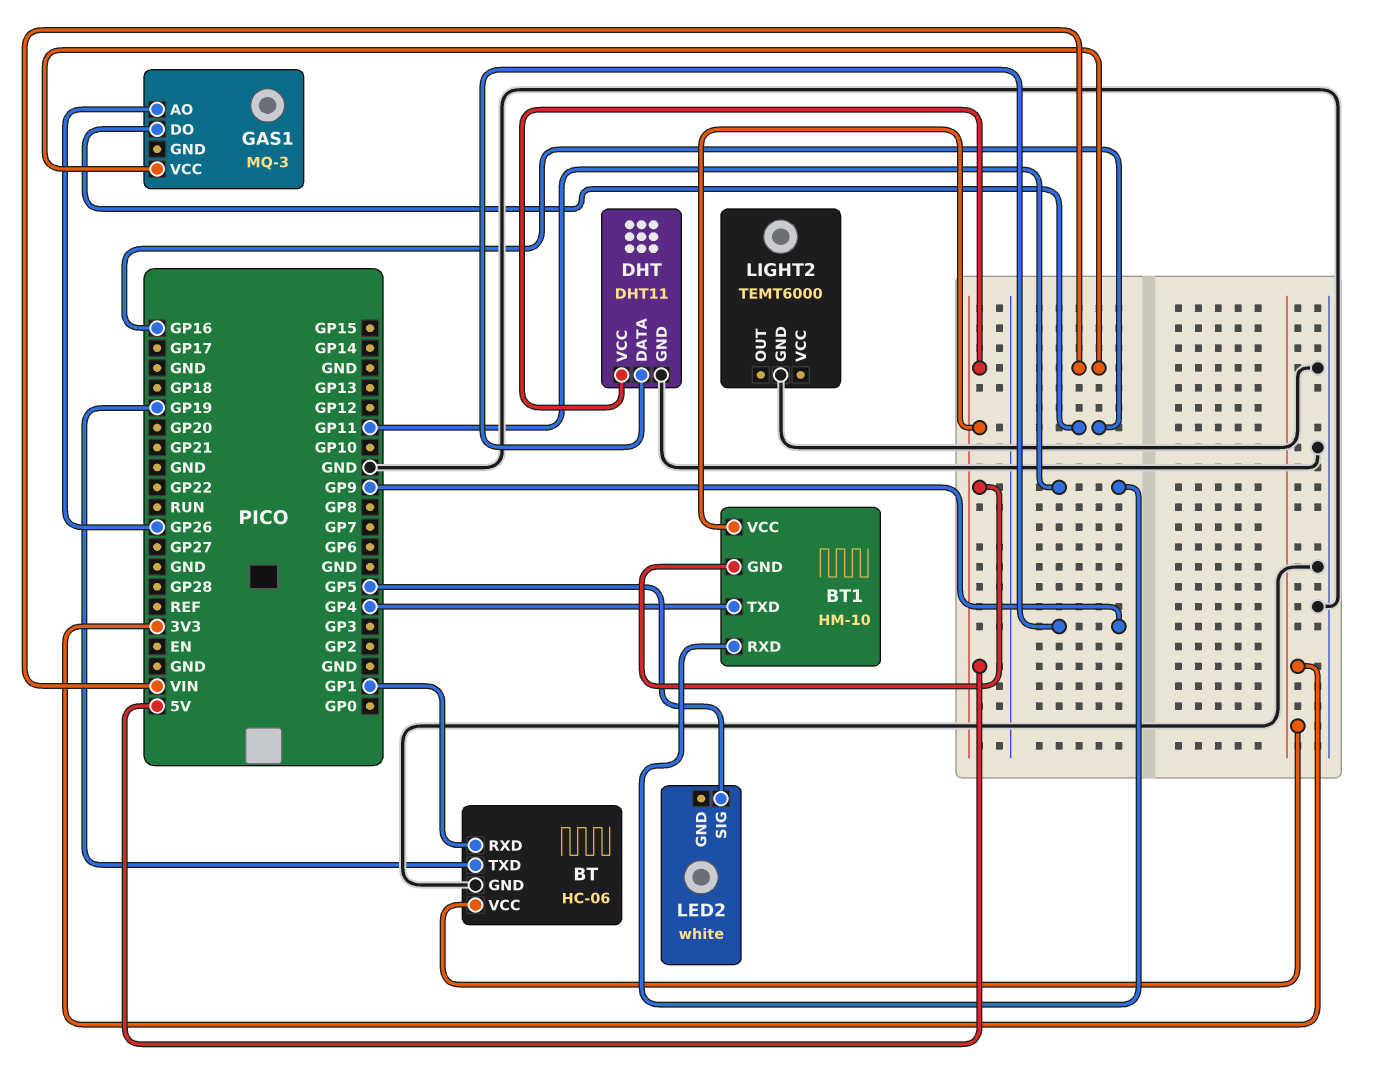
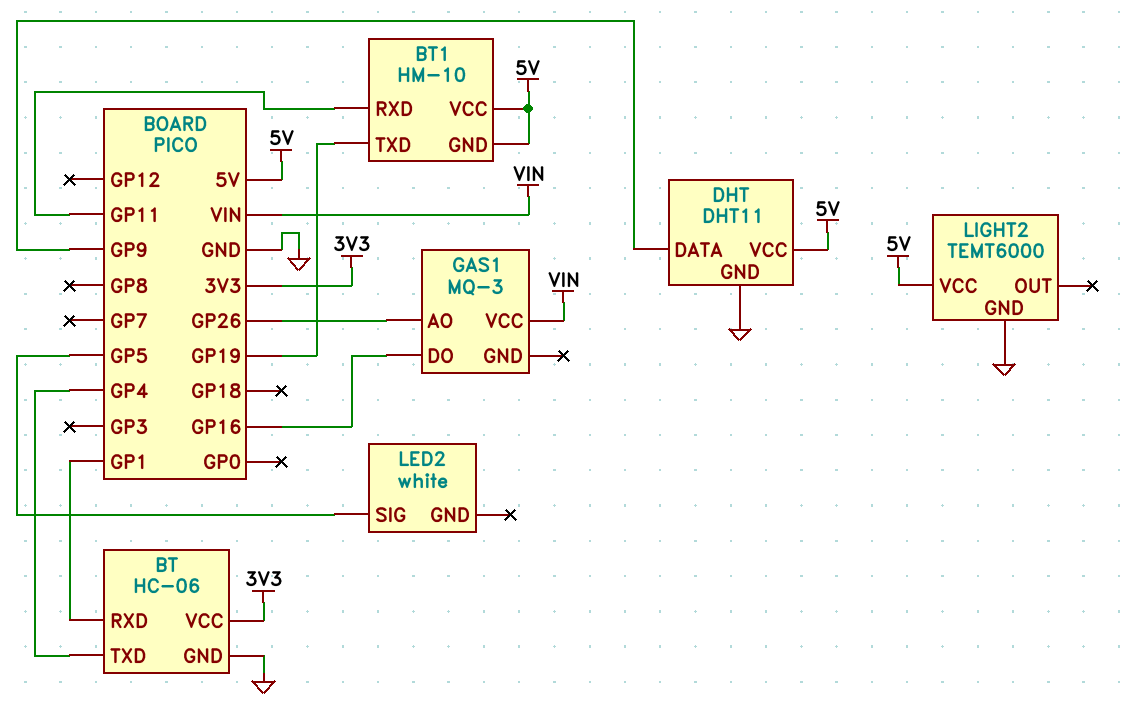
BT pin TXD: GP19 -> GP4
BT1 pin TXD: GP4 -> GP19
LIGHT2 pin VCC: none -> 5V

